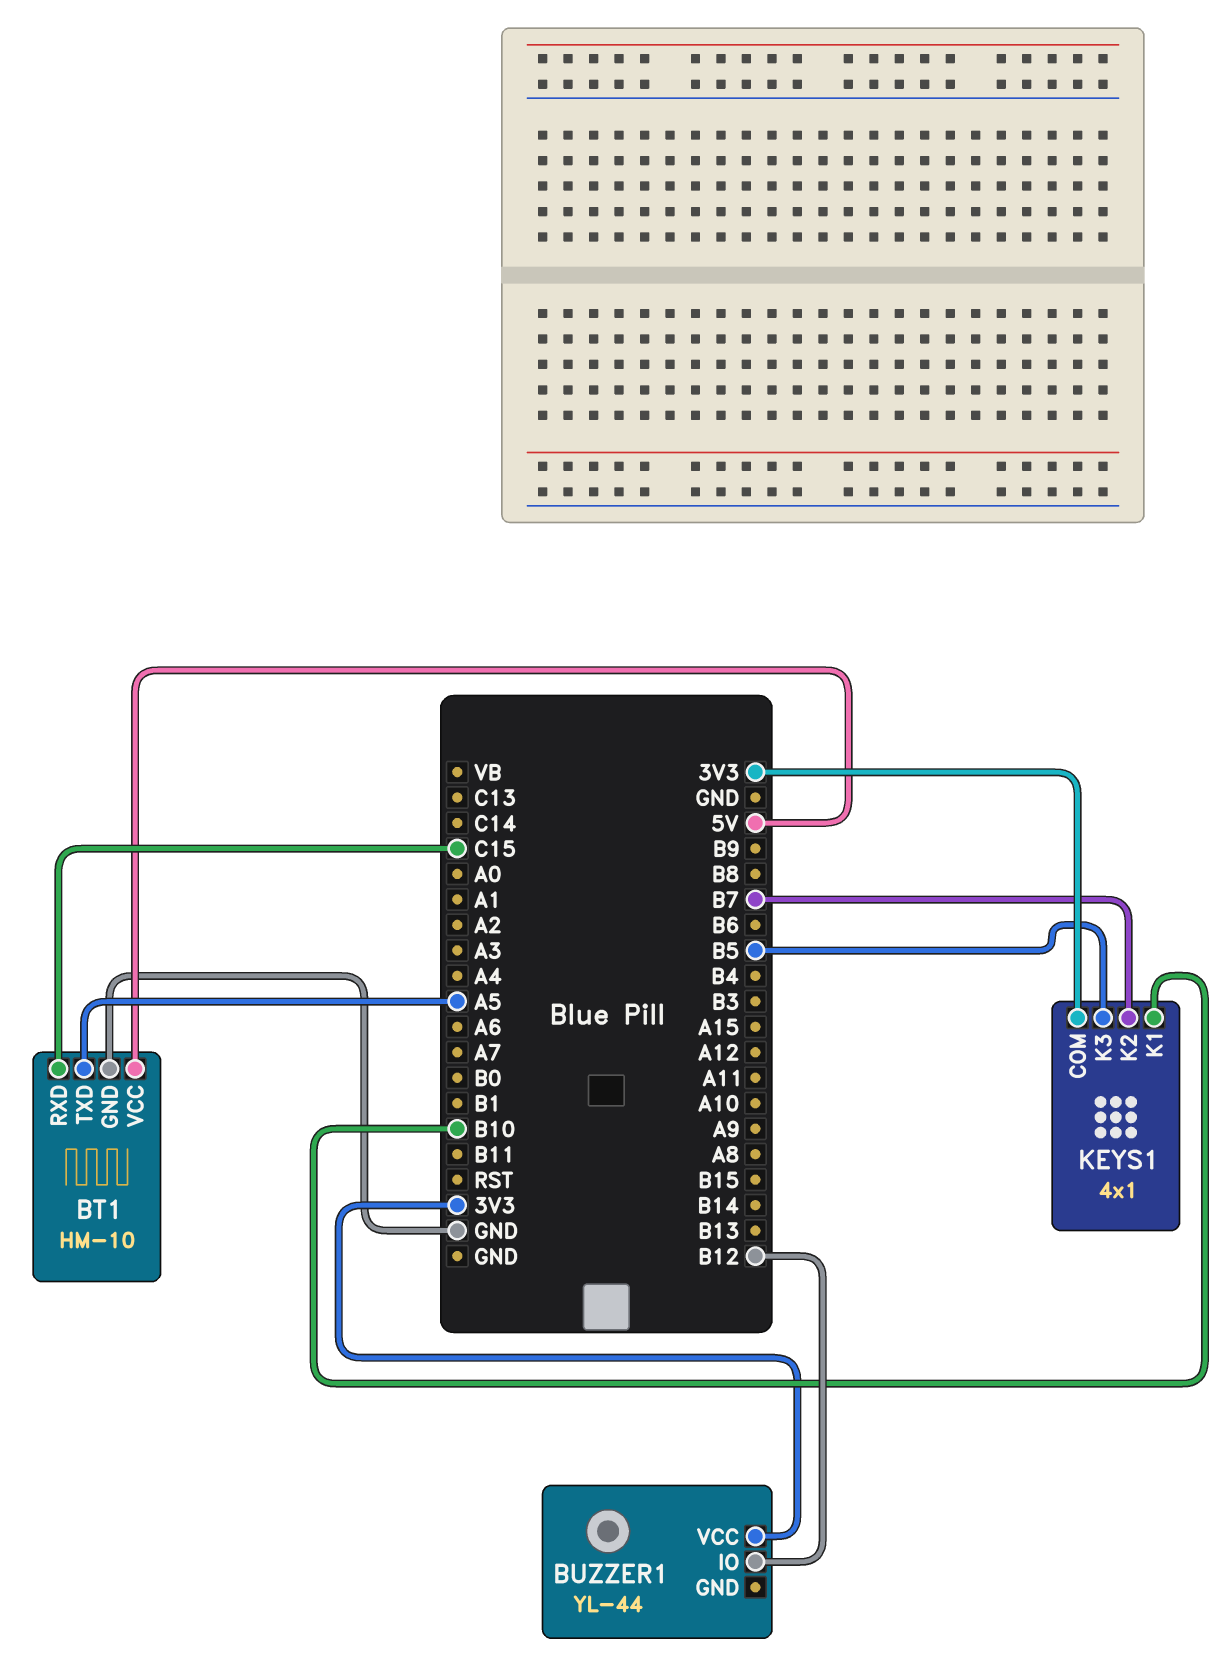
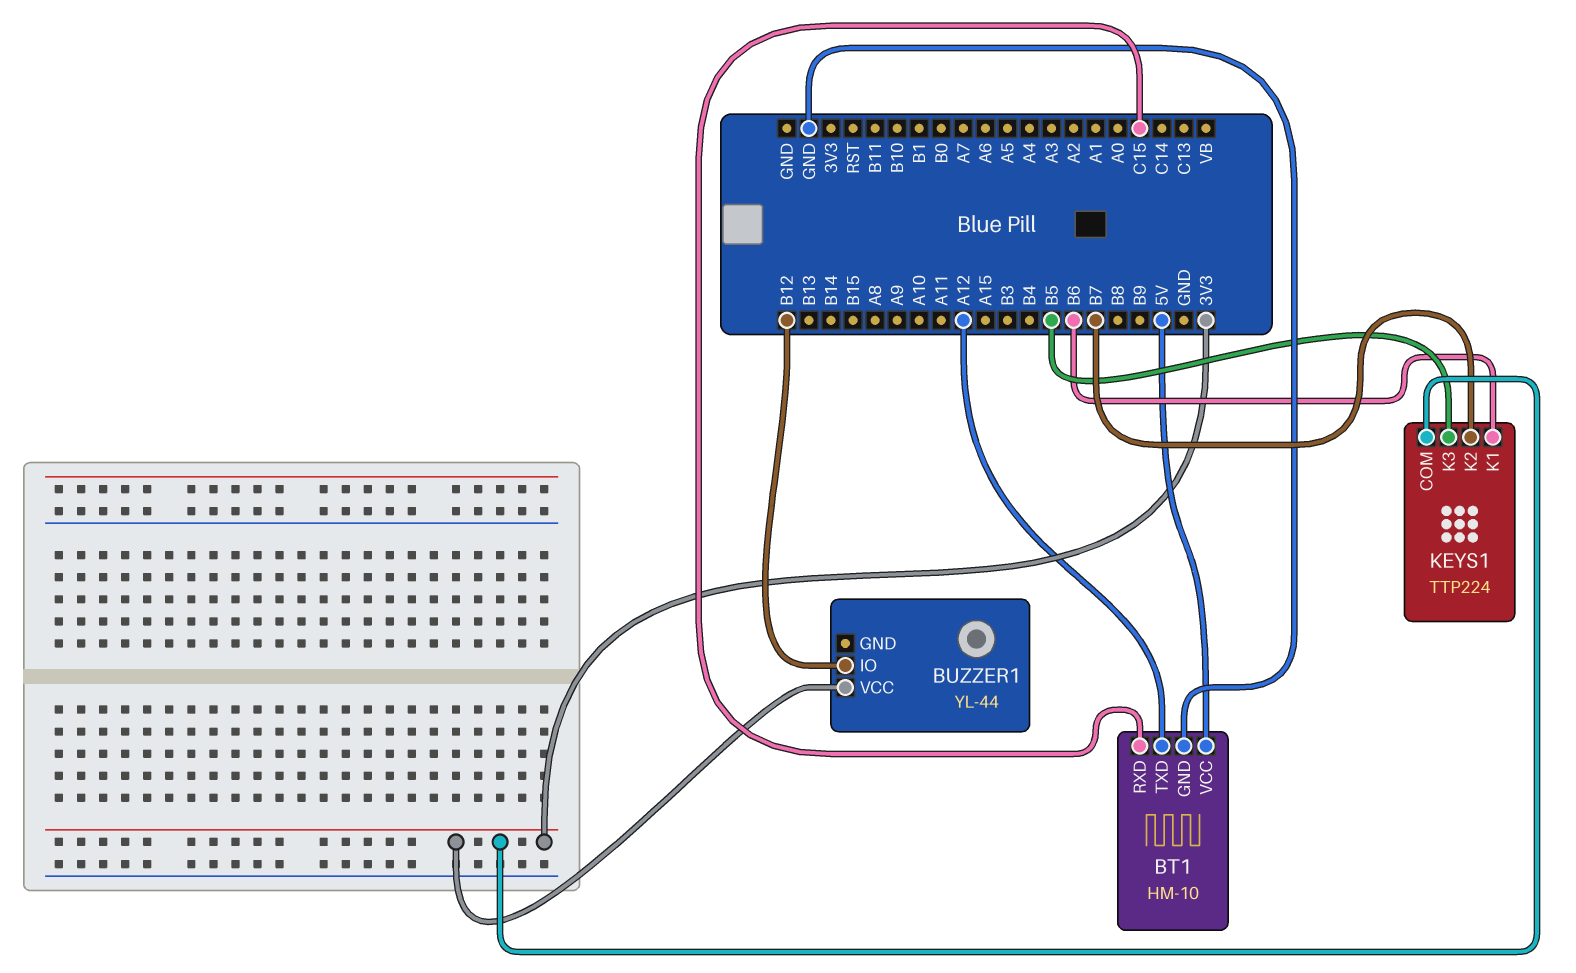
BT1 pin TXD: A5 -> A12
KEYS1: 4x1 -> TTP224
KEYS1 pin K1: B10 -> B6

